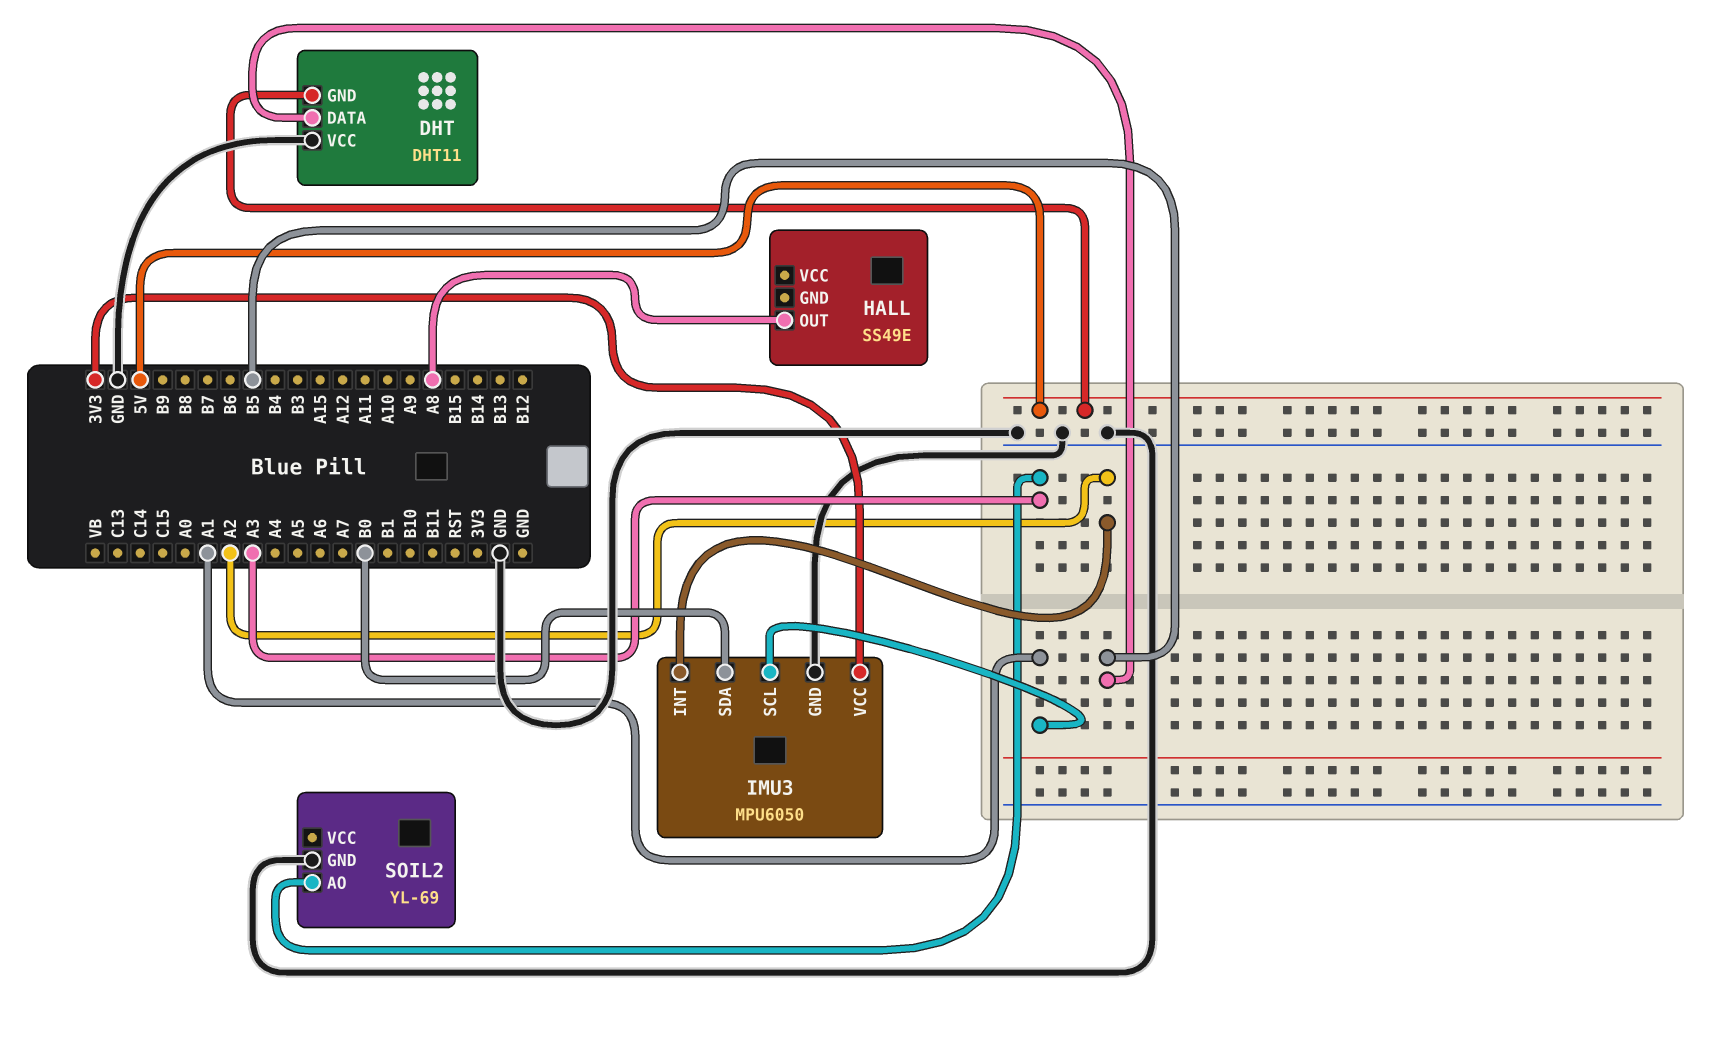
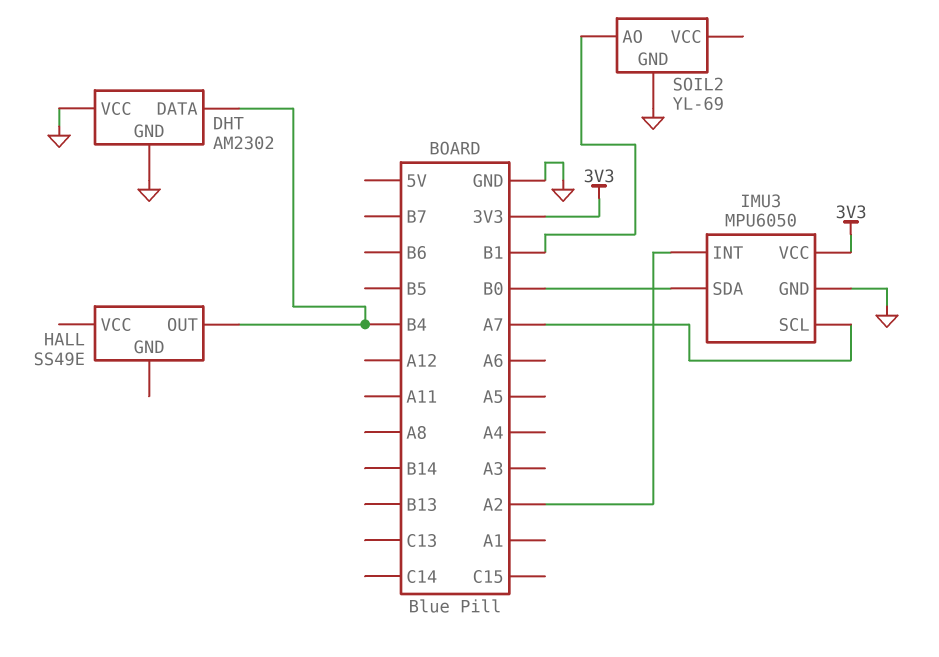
DHT: DHT11 -> AM2302
DHT pin DATA: B5 -> B4
DHT pin GND: 5V -> GND
HALL pin OUT: A8 -> B4
IMU3 pin SCL: A1 -> A7
SOIL2 pin AO: A3 -> B1

